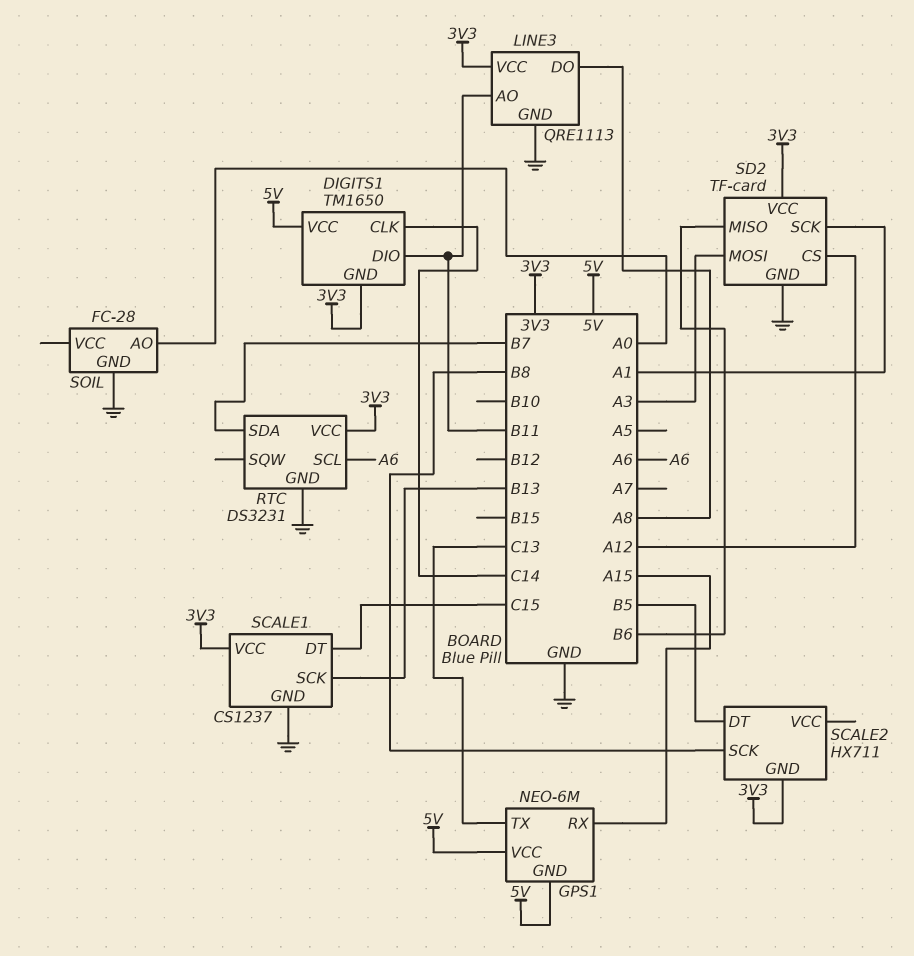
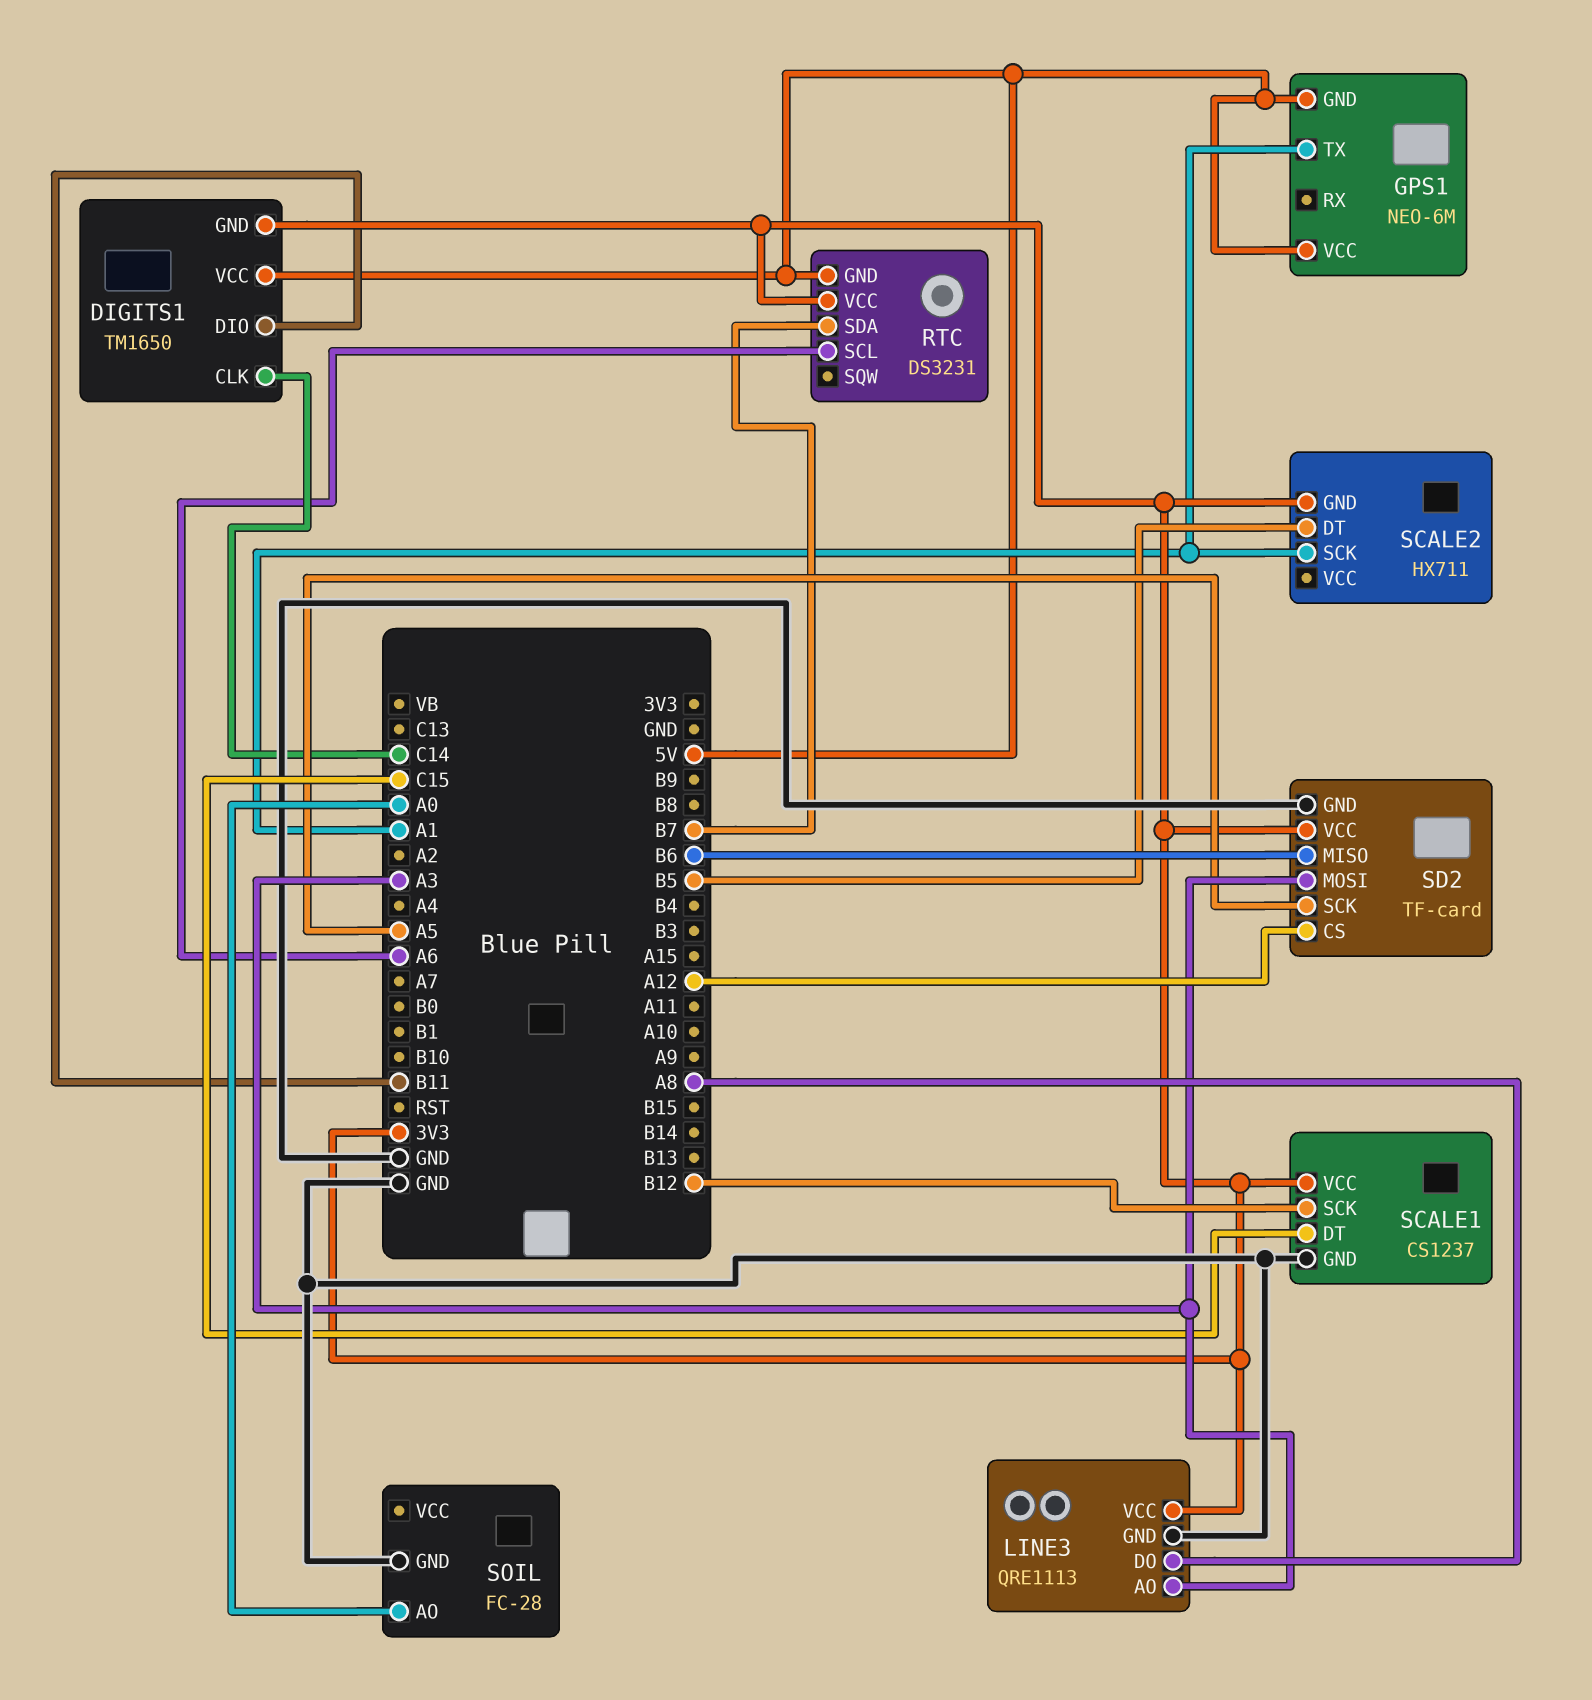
GPS1 pin RX: A15 -> none
GPS1 pin TX: C13 -> A1
LINE3 pin AO: B11 -> A3
RTC pin GND: GND -> 5V
SCALE1 pin SCK: B13 -> B12
SCALE2 pin SCK: B8 -> A1
SD2 pin SCK: A1 -> A5

